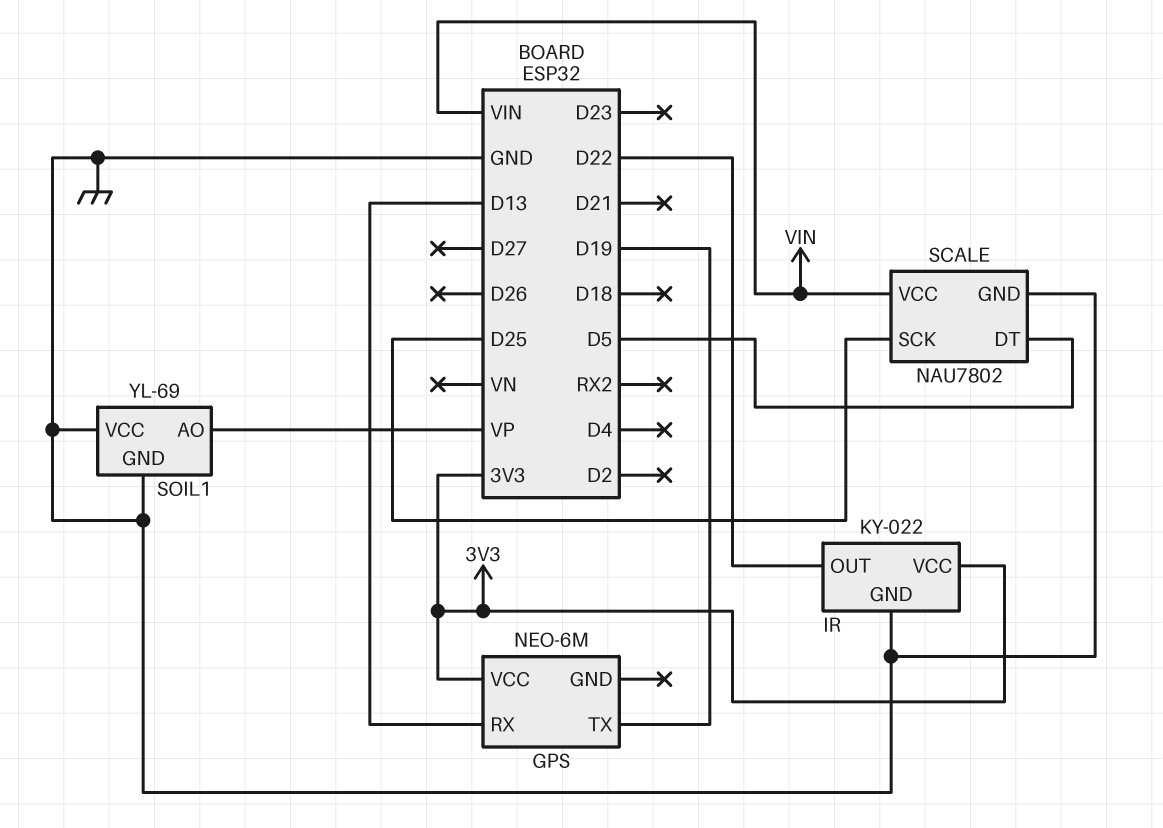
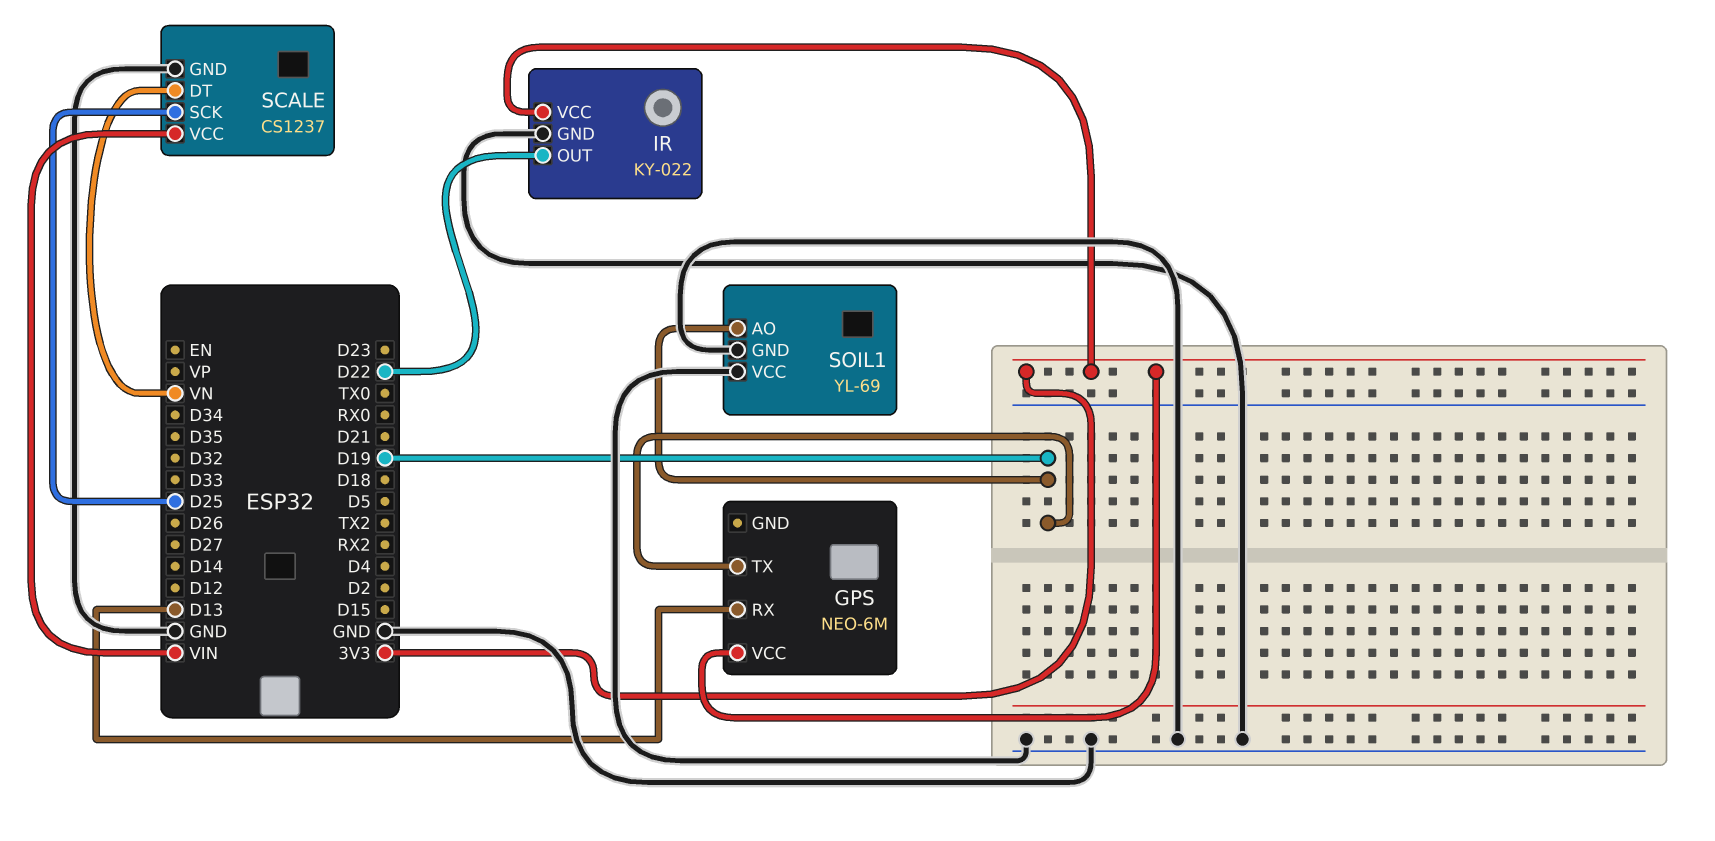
SCALE: NAU7802 -> CS1237
SCALE pin DT: D5 -> VN
SOIL1 pin AO: VP -> D19

